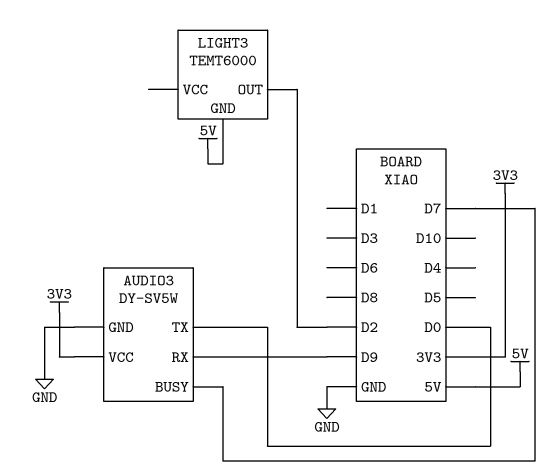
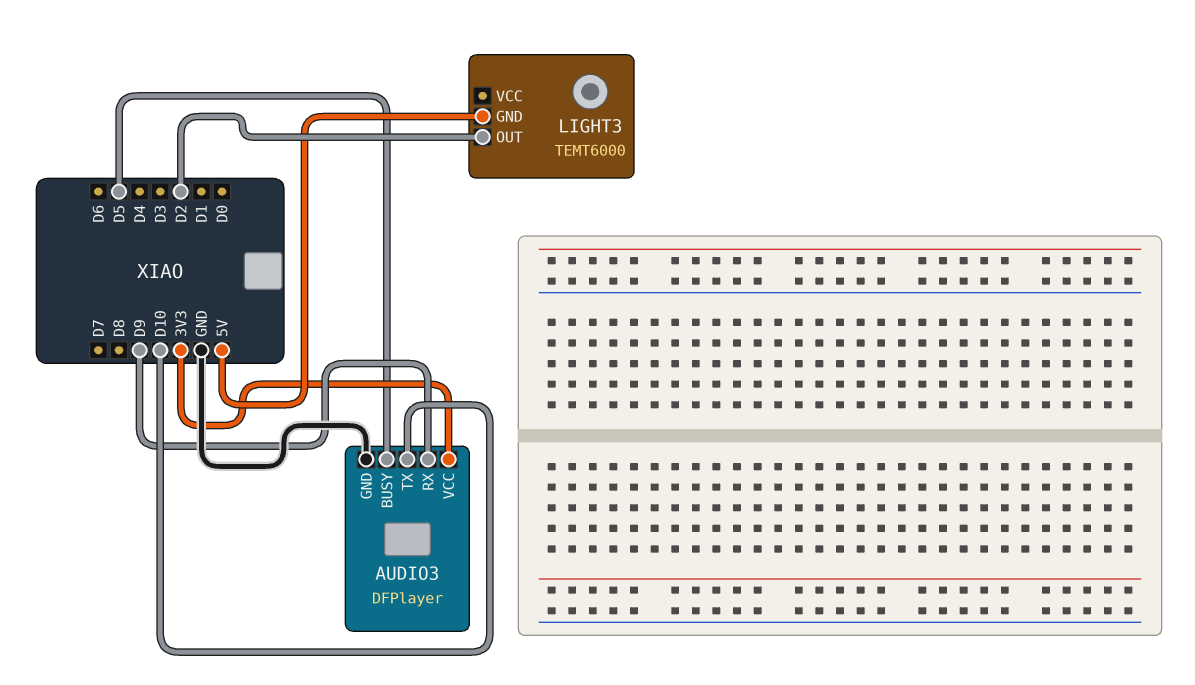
AUDIO3: DY-SV5W -> DFPlayer
AUDIO3 pin BUSY: D7 -> D5
AUDIO3 pin TX: D0 -> D10

